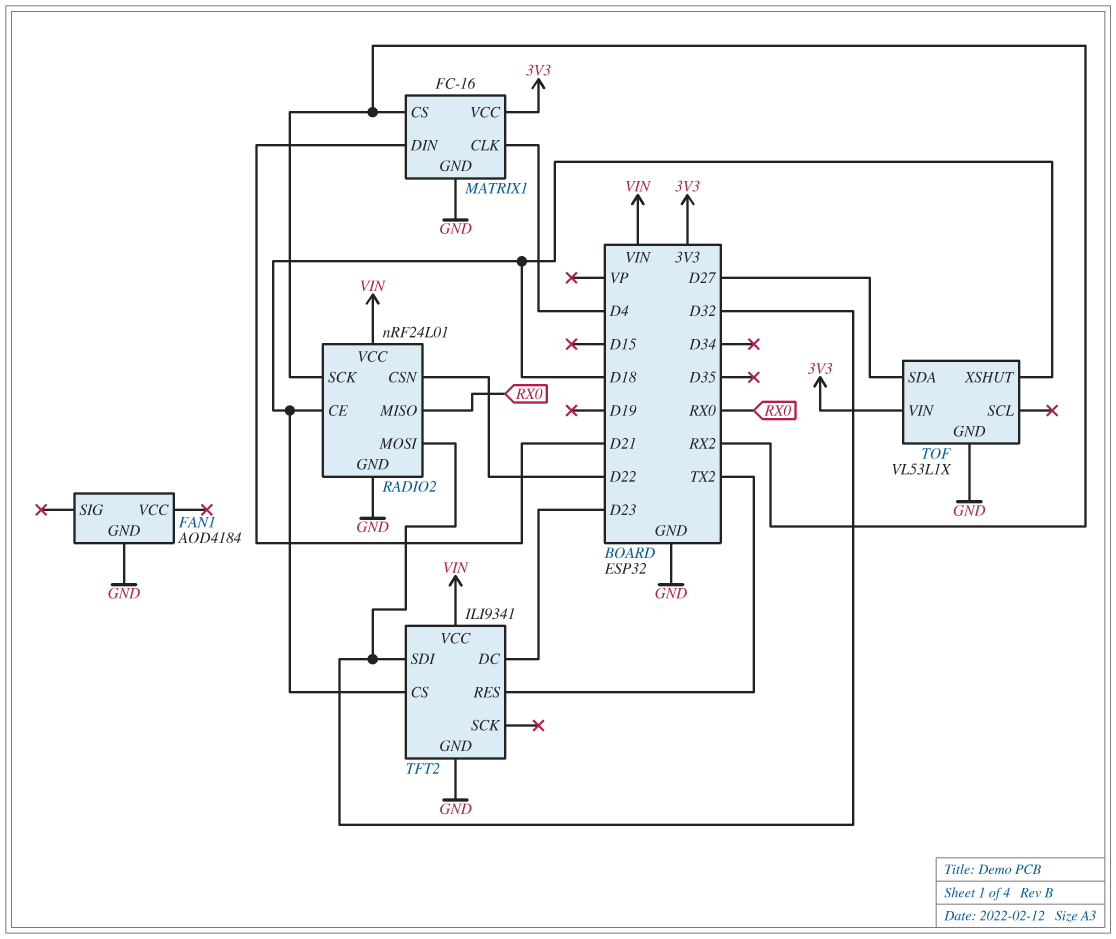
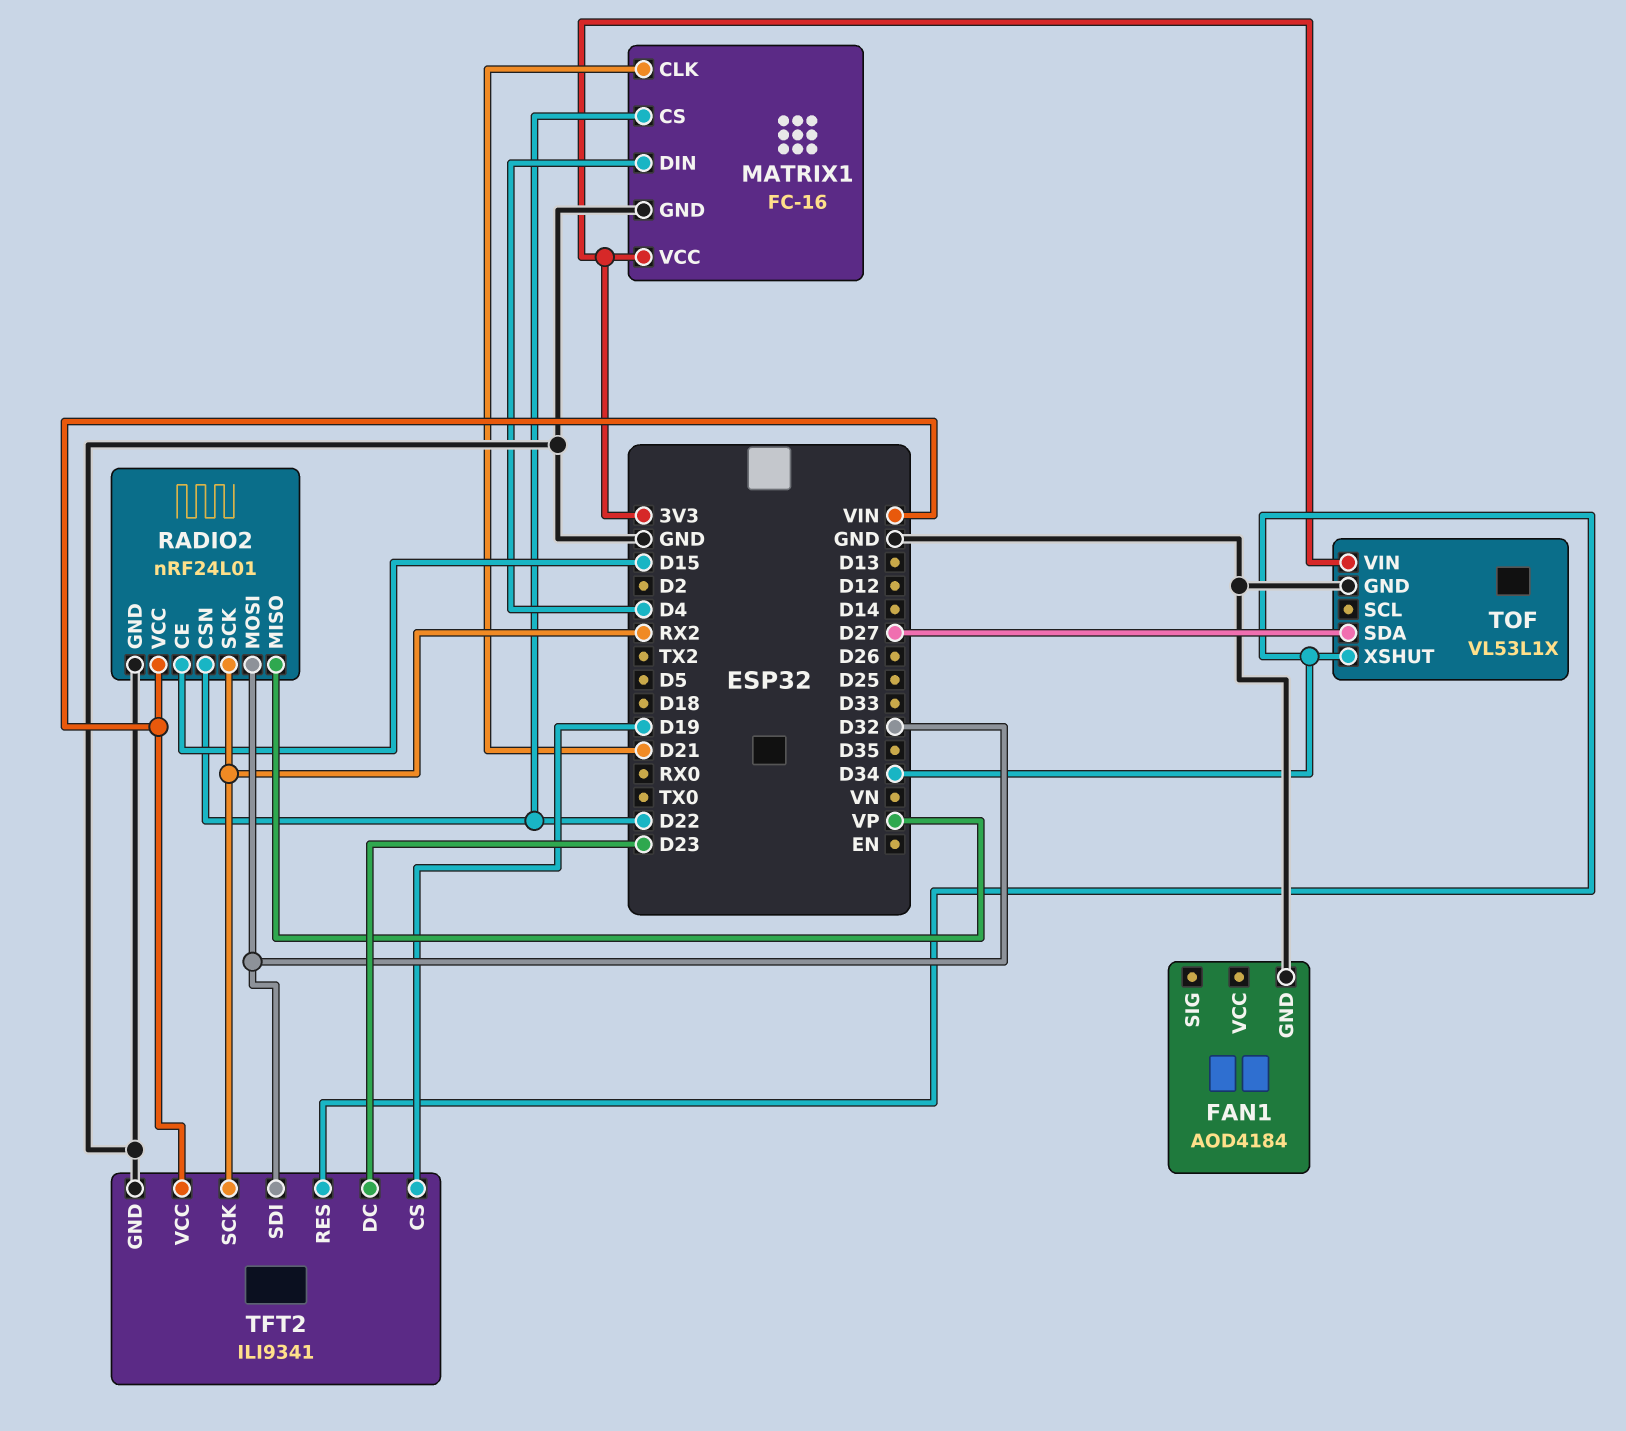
MATRIX1 pin CLK: D4 -> D21
MATRIX1 pin CS: RX2 -> D22
MATRIX1 pin DIN: D21 -> D4
RADIO2 pin CE: D18 -> D15
RADIO2 pin MISO: RX0 -> VP
TFT2 pin CS: D18 -> D19
TFT2 pin RES: TX2 -> D34
TFT2 pin SCK: none -> RX2
TOF pin XSHUT: D18 -> D34

